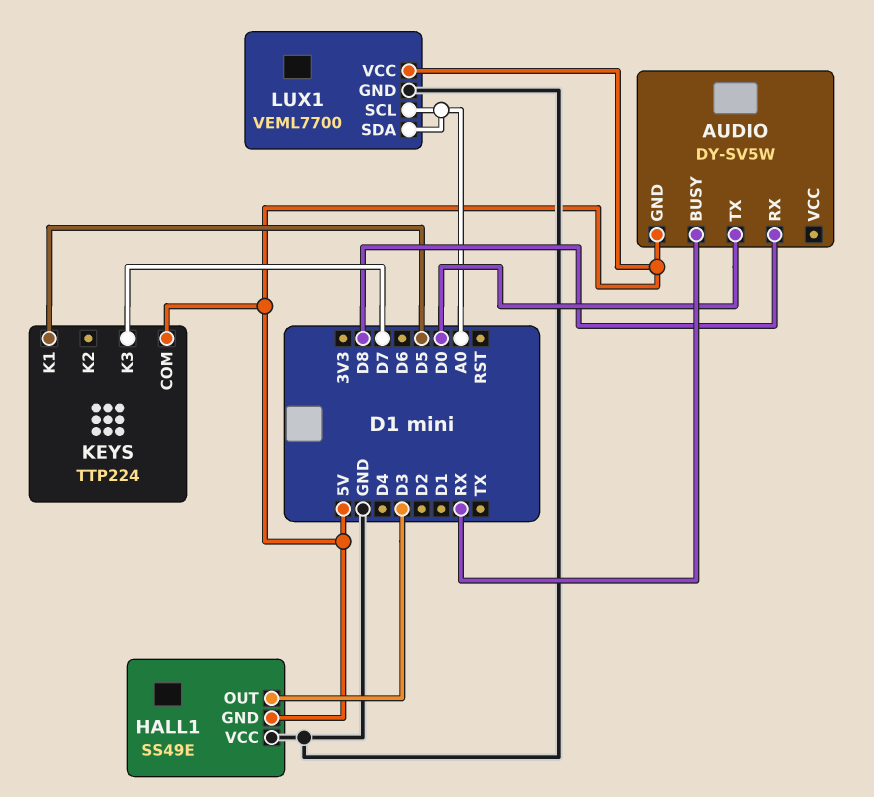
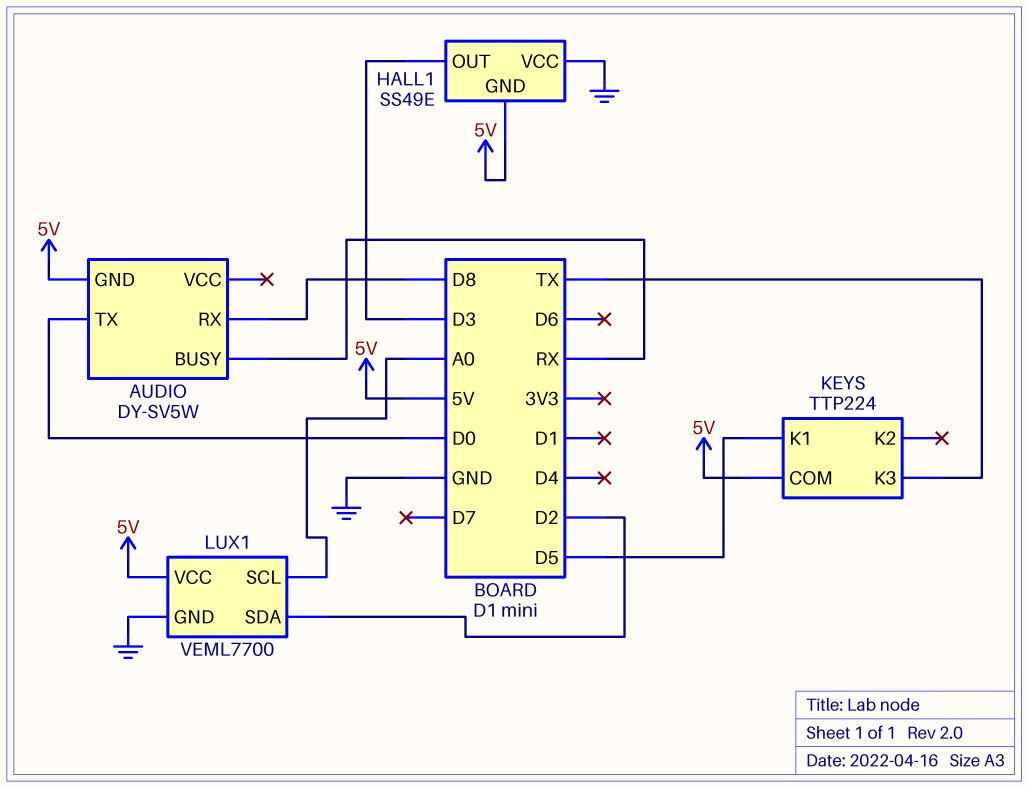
KEYS pin K3: D7 -> TX
LUX1 pin SDA: A0 -> D2

